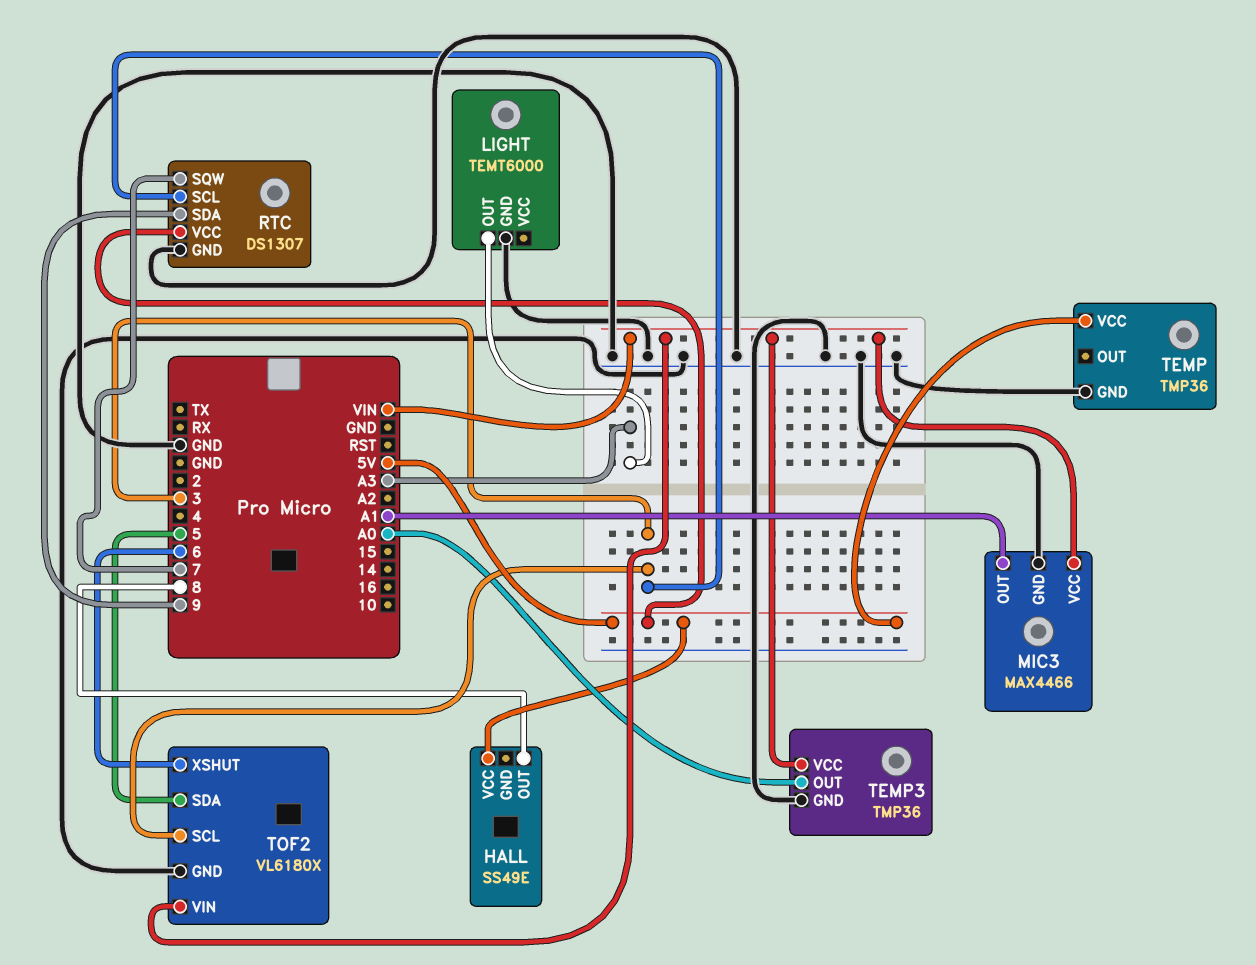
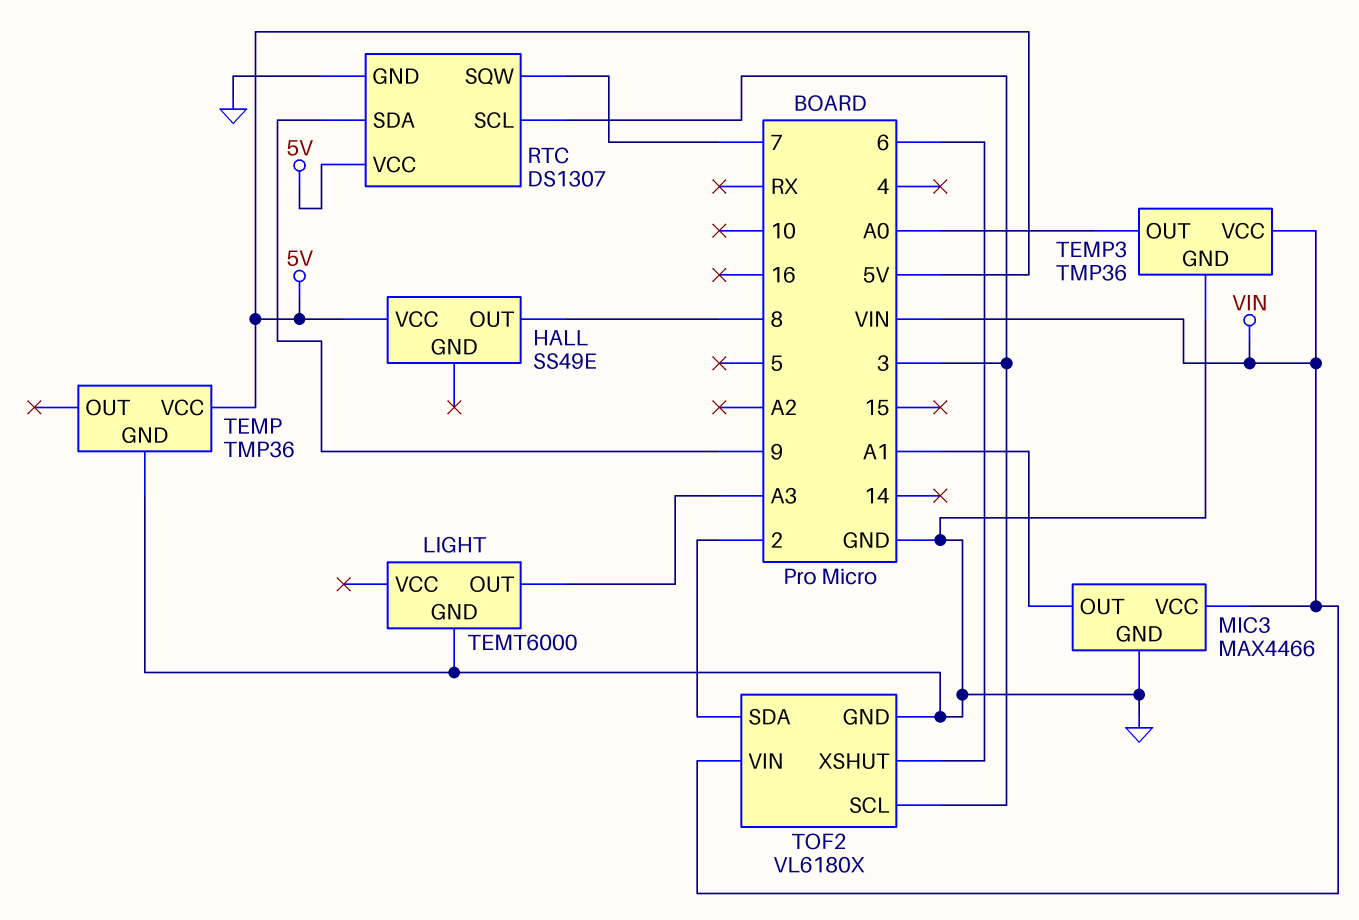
TOF2 pin SDA: 5 -> 2

